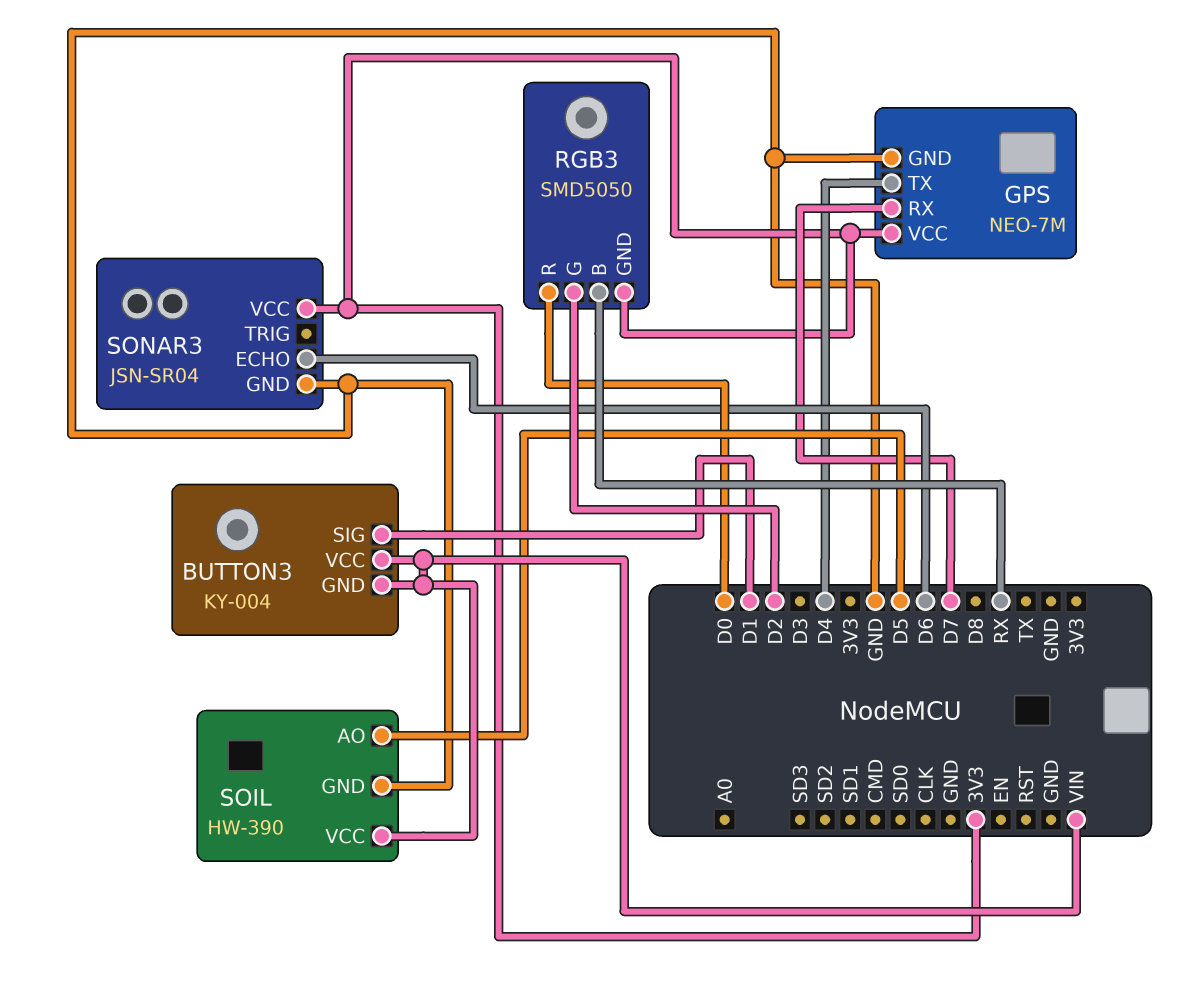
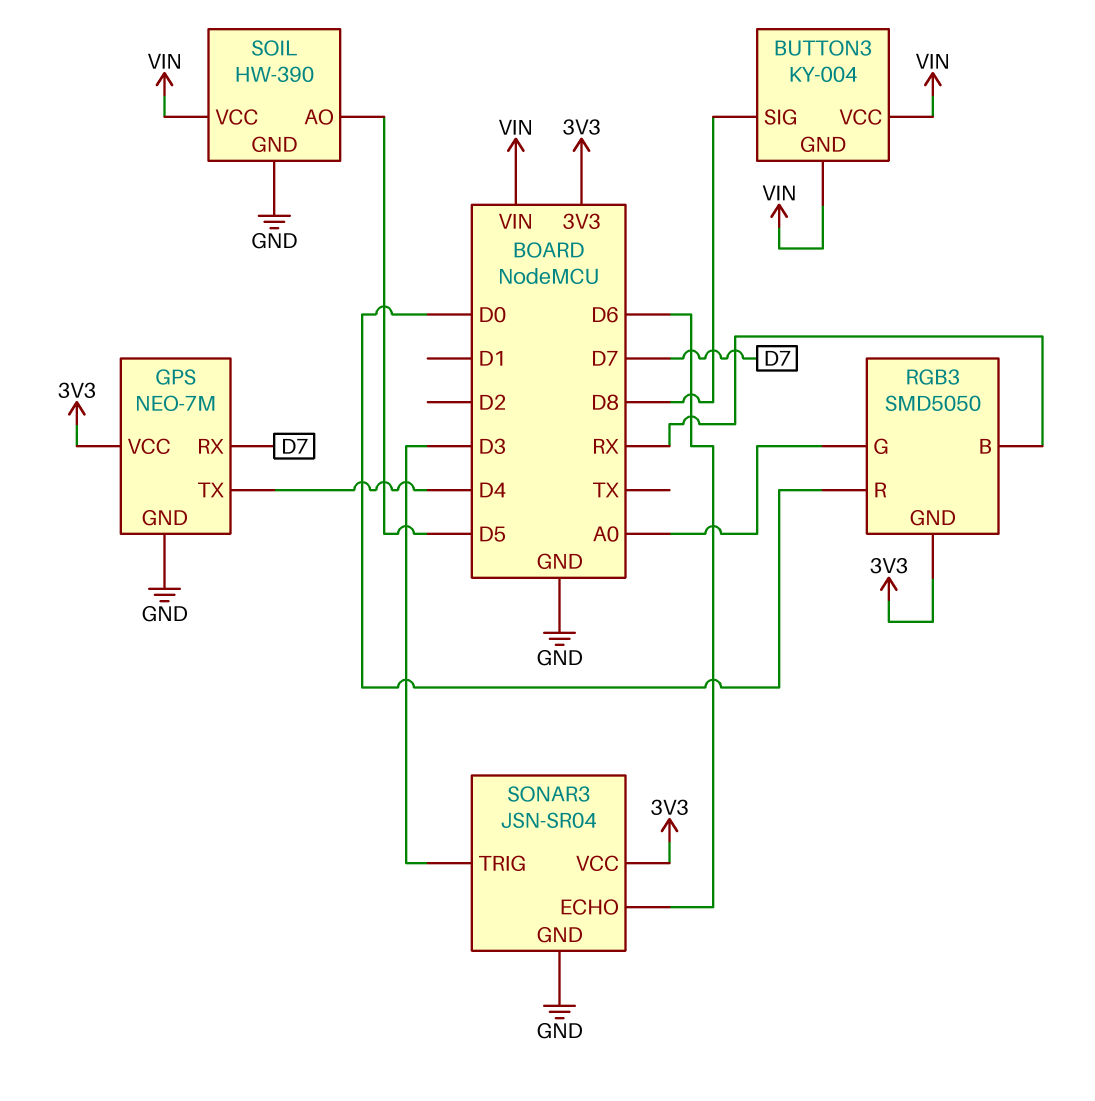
BUTTON3 pin SIG: D1 -> D8
RGB3 pin G: D2 -> A0
SONAR3 pin TRIG: none -> D3

